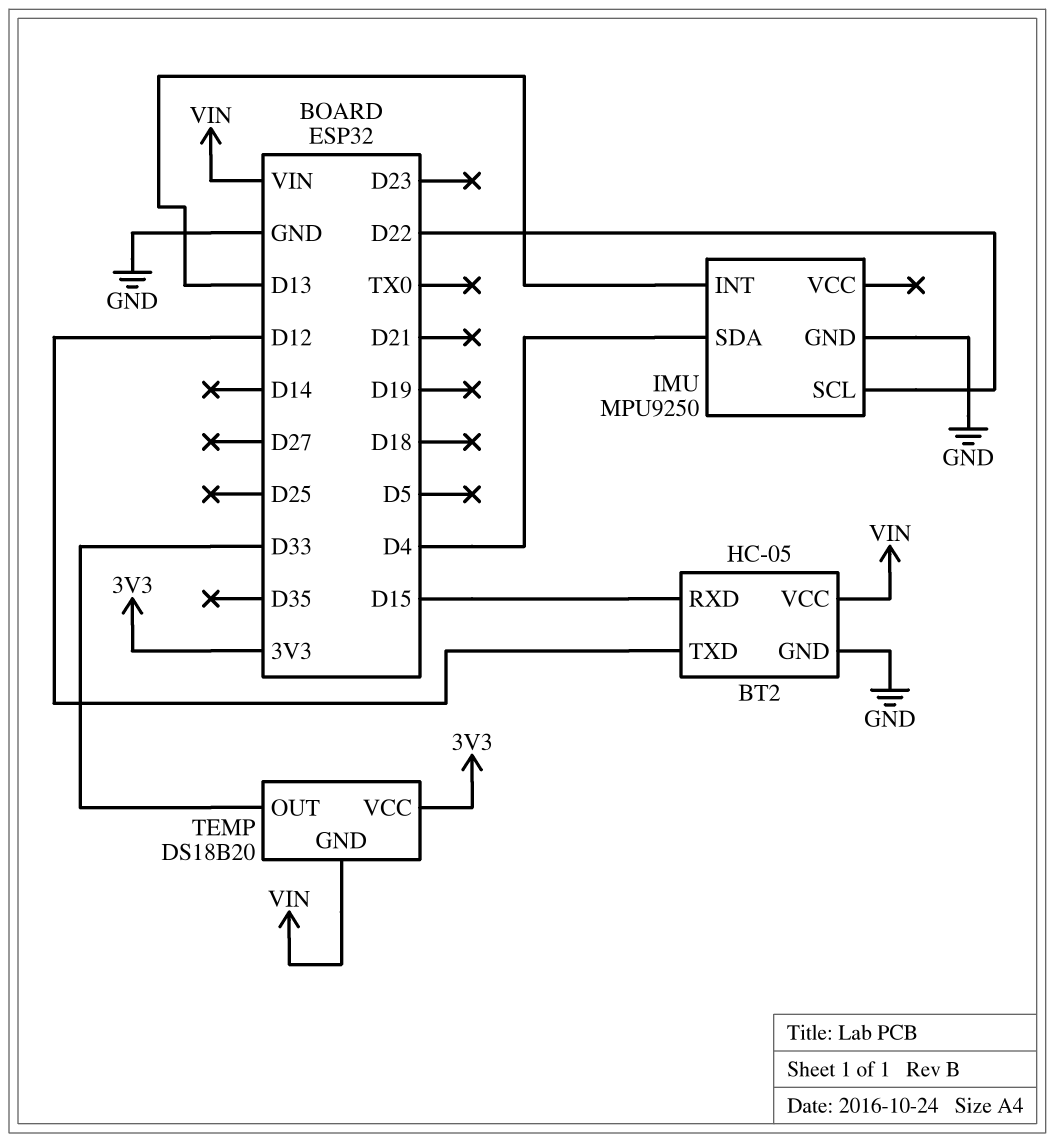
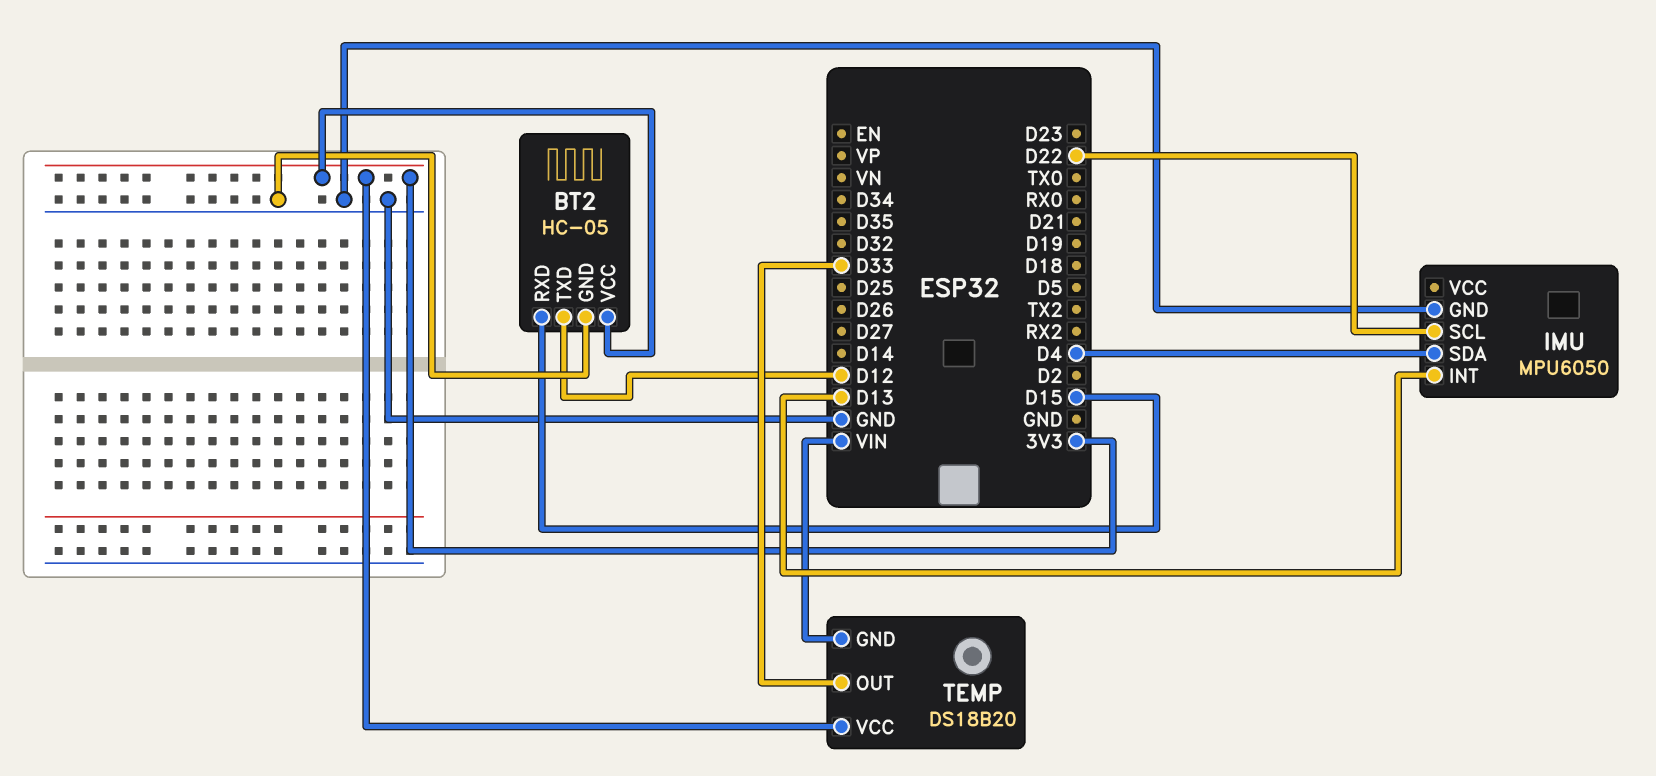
BT2 pin VCC: VIN -> 3V3
IMU: MPU9250 -> MPU6050

